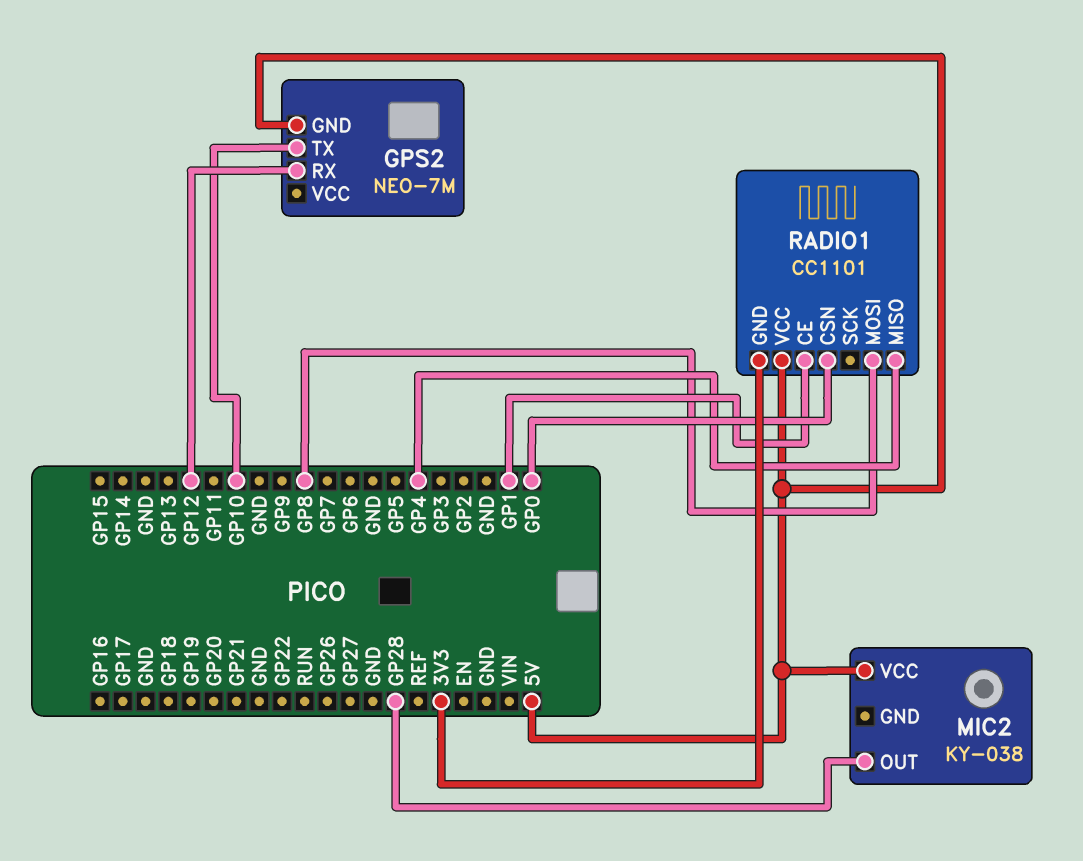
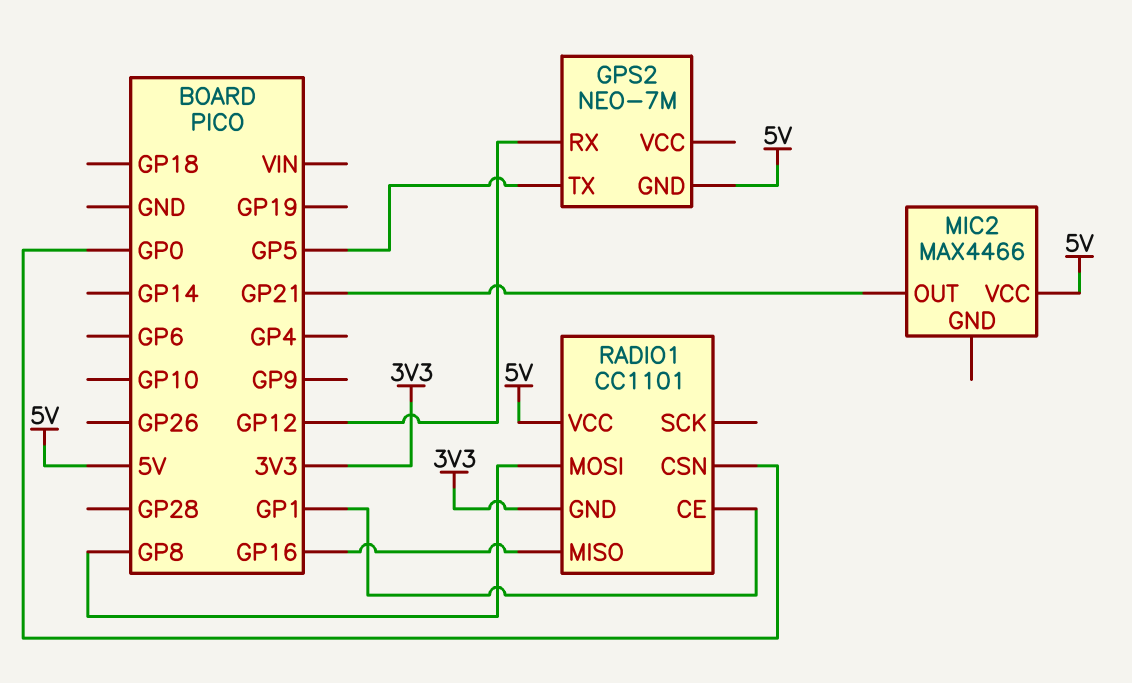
GPS2 pin TX: GP10 -> GP5
MIC2: KY-038 -> MAX4466
MIC2 pin OUT: GP28 -> GP21
RADIO1 pin MISO: GP4 -> GP16

